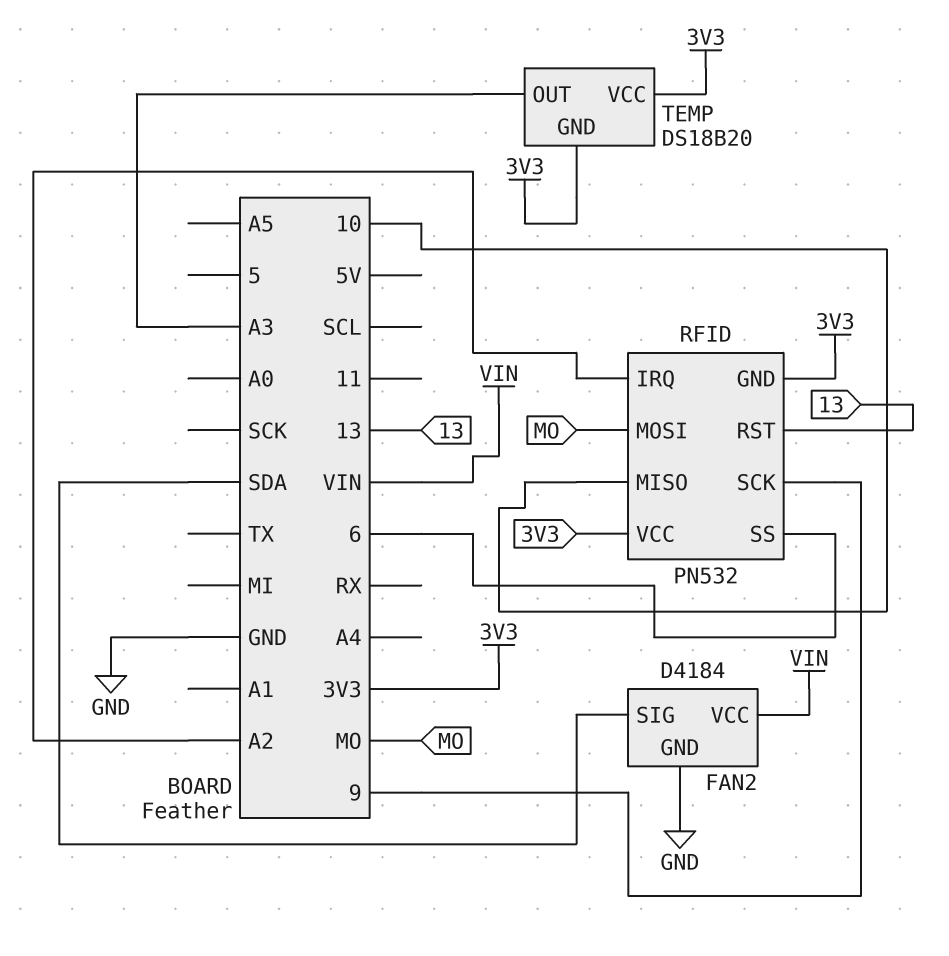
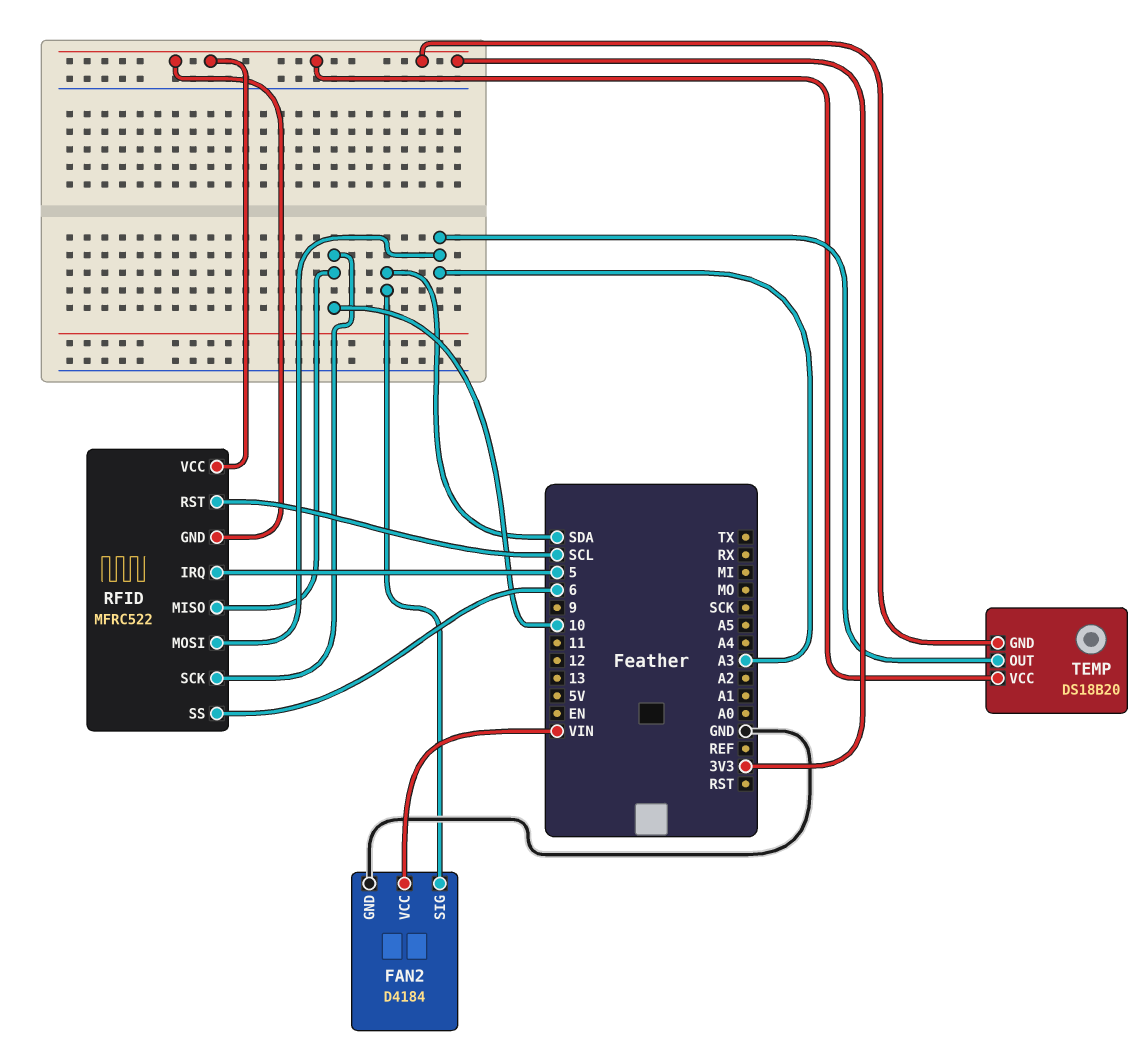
RFID: PN532 -> MFRC522
RFID pin IRQ: A2 -> 5
RFID pin MOSI: MO -> A3
RFID pin RST: 13 -> SCL
RFID pin SCK: 9 -> 10

